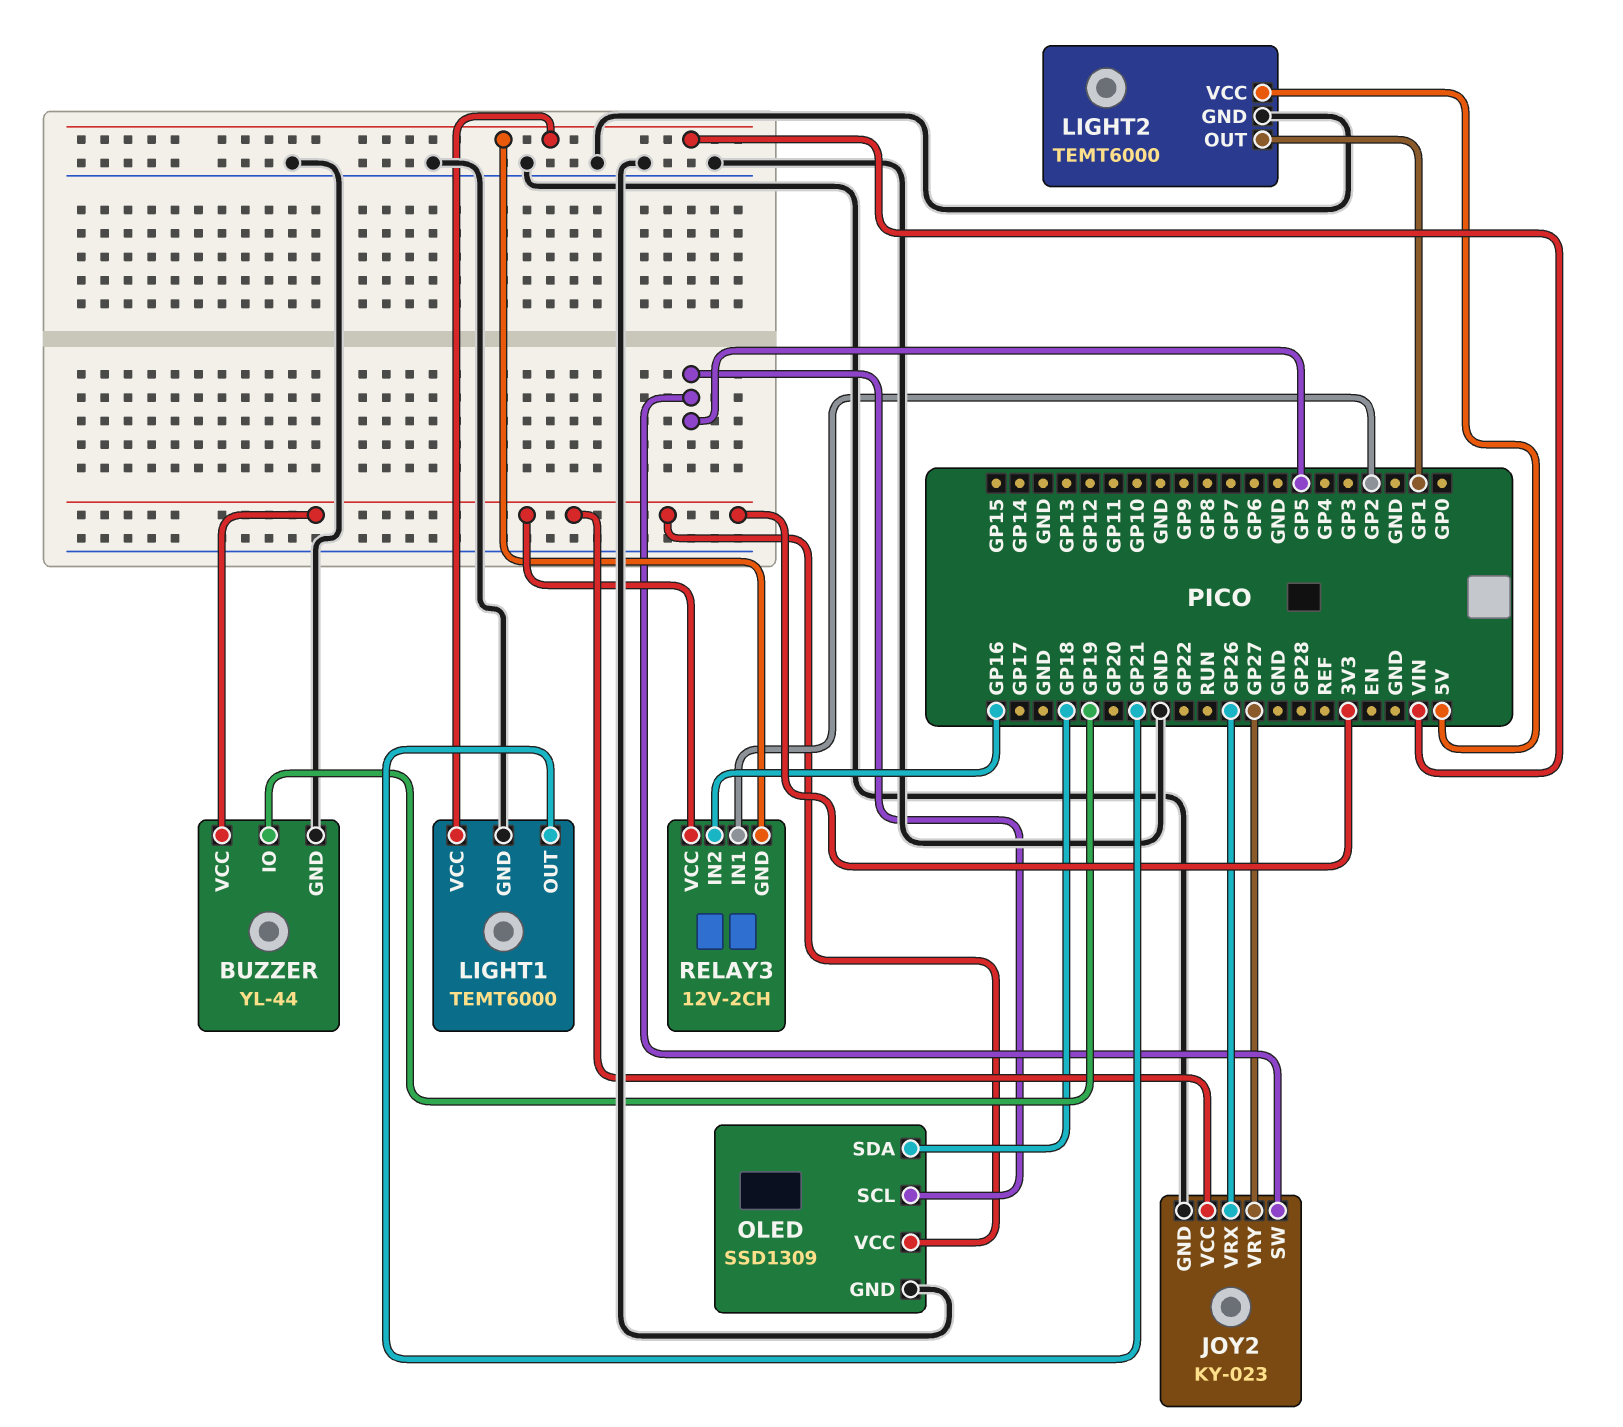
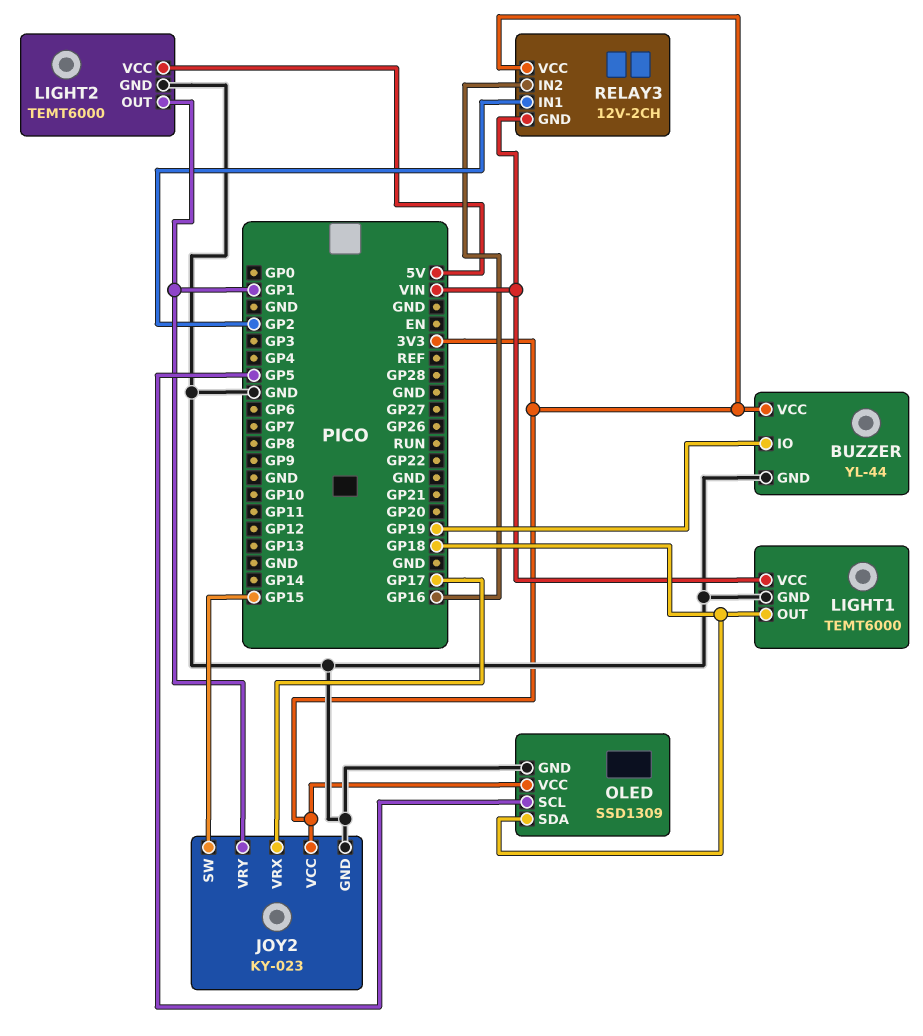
JOY2 pin SW: GP5 -> GP15
JOY2 pin VRX: GP26 -> GP17
JOY2 pin VRY: GP27 -> GP1
LIGHT1 pin OUT: GP21 -> GP18

